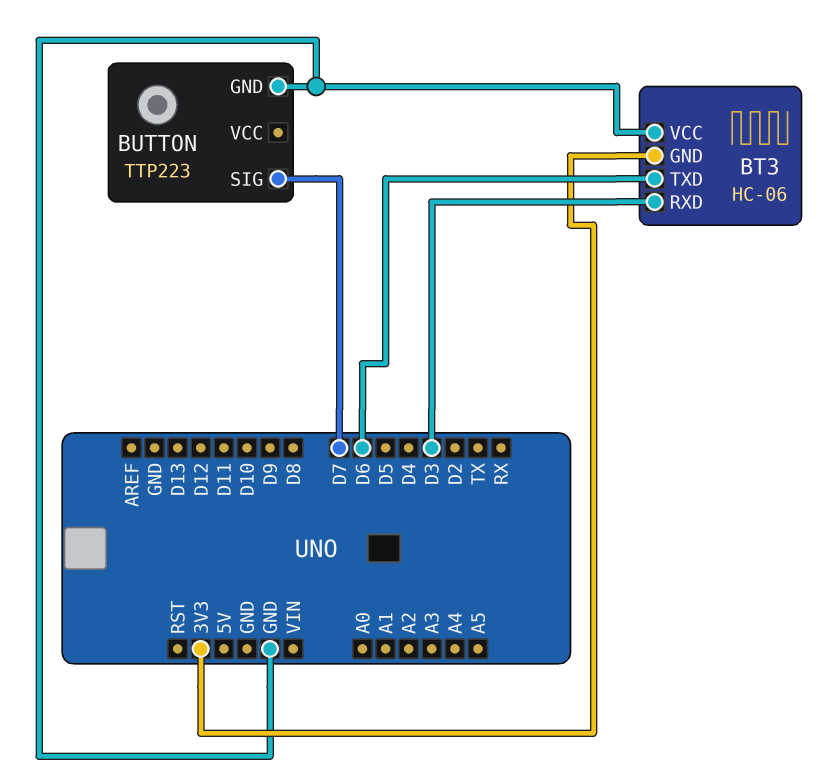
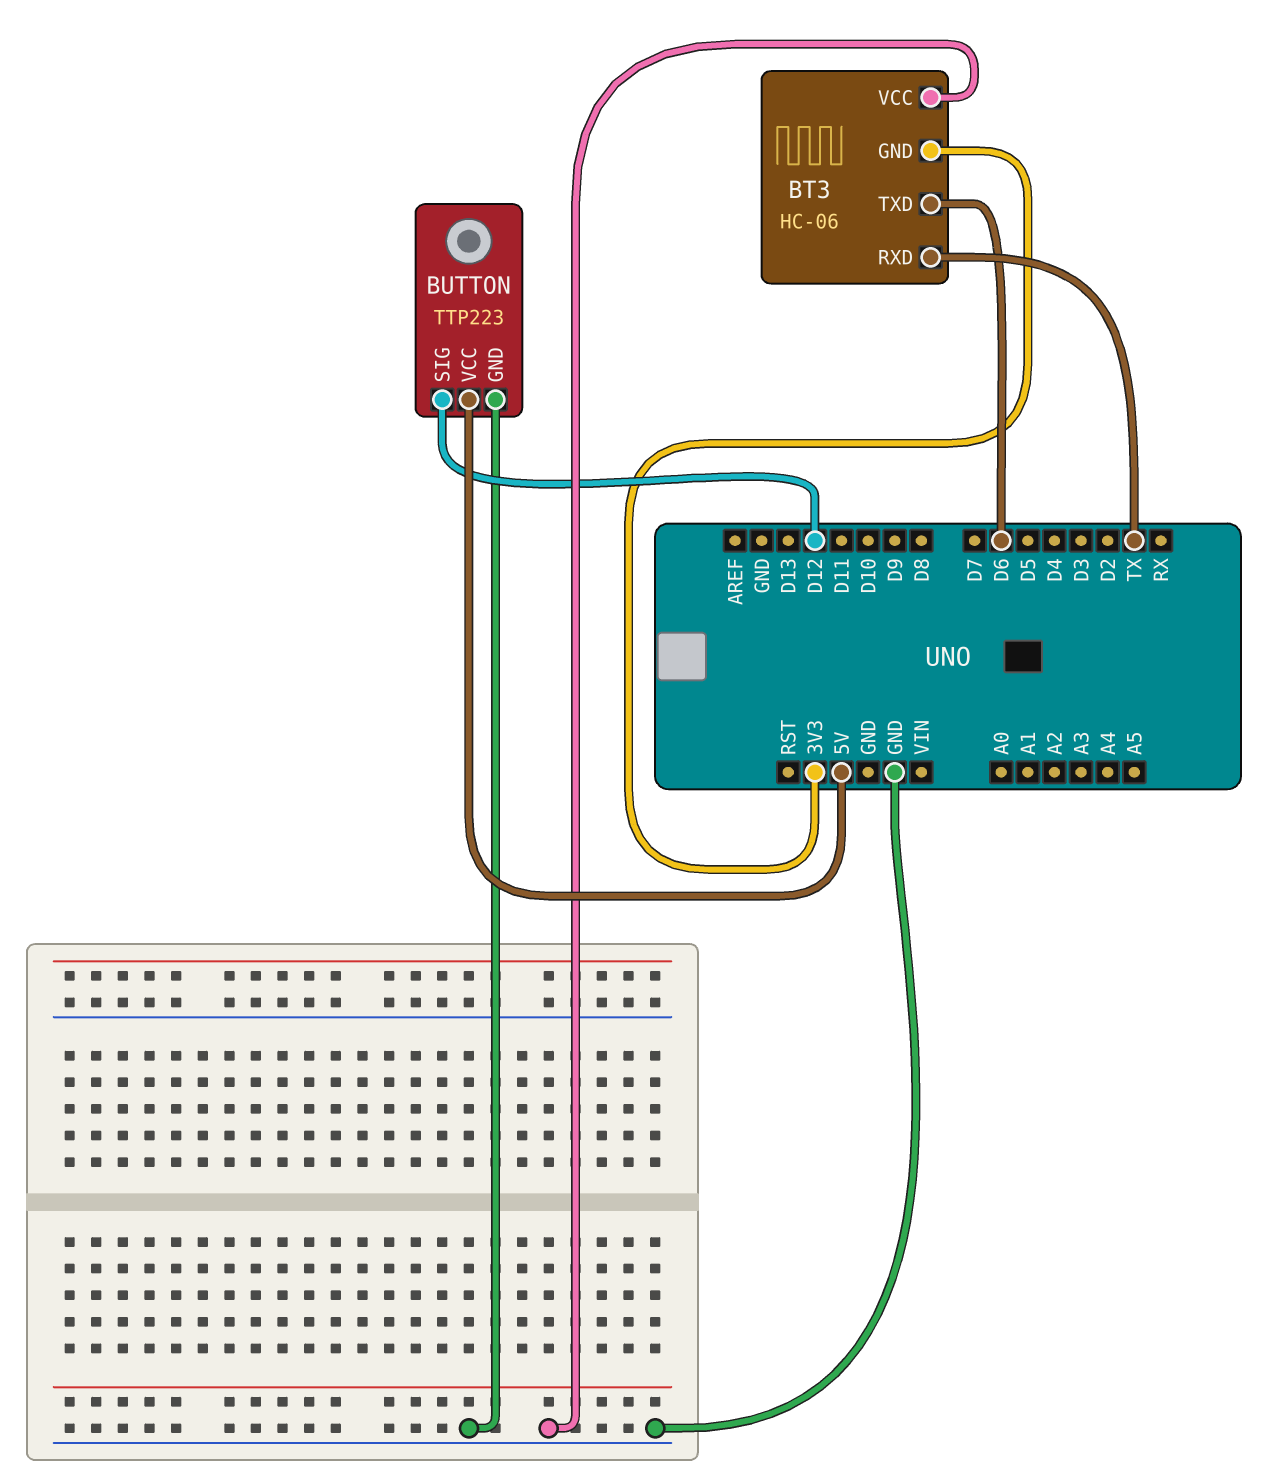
BT3 pin RXD: D3 -> TX
BUTTON pin SIG: D7 -> D12
BUTTON pin VCC: none -> 5V

